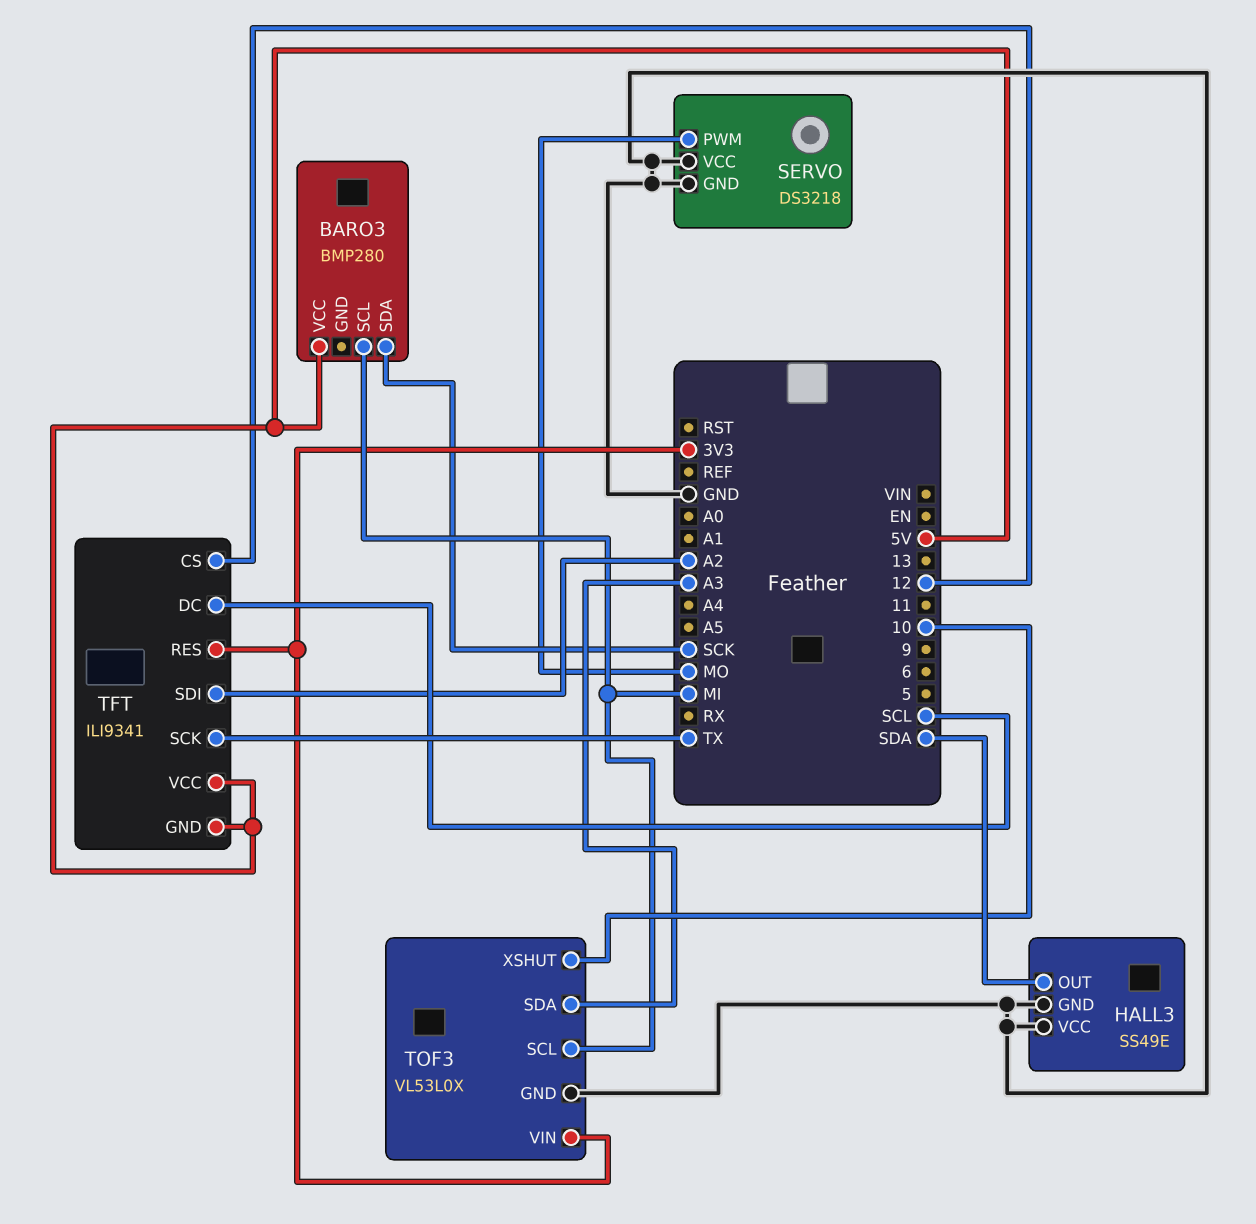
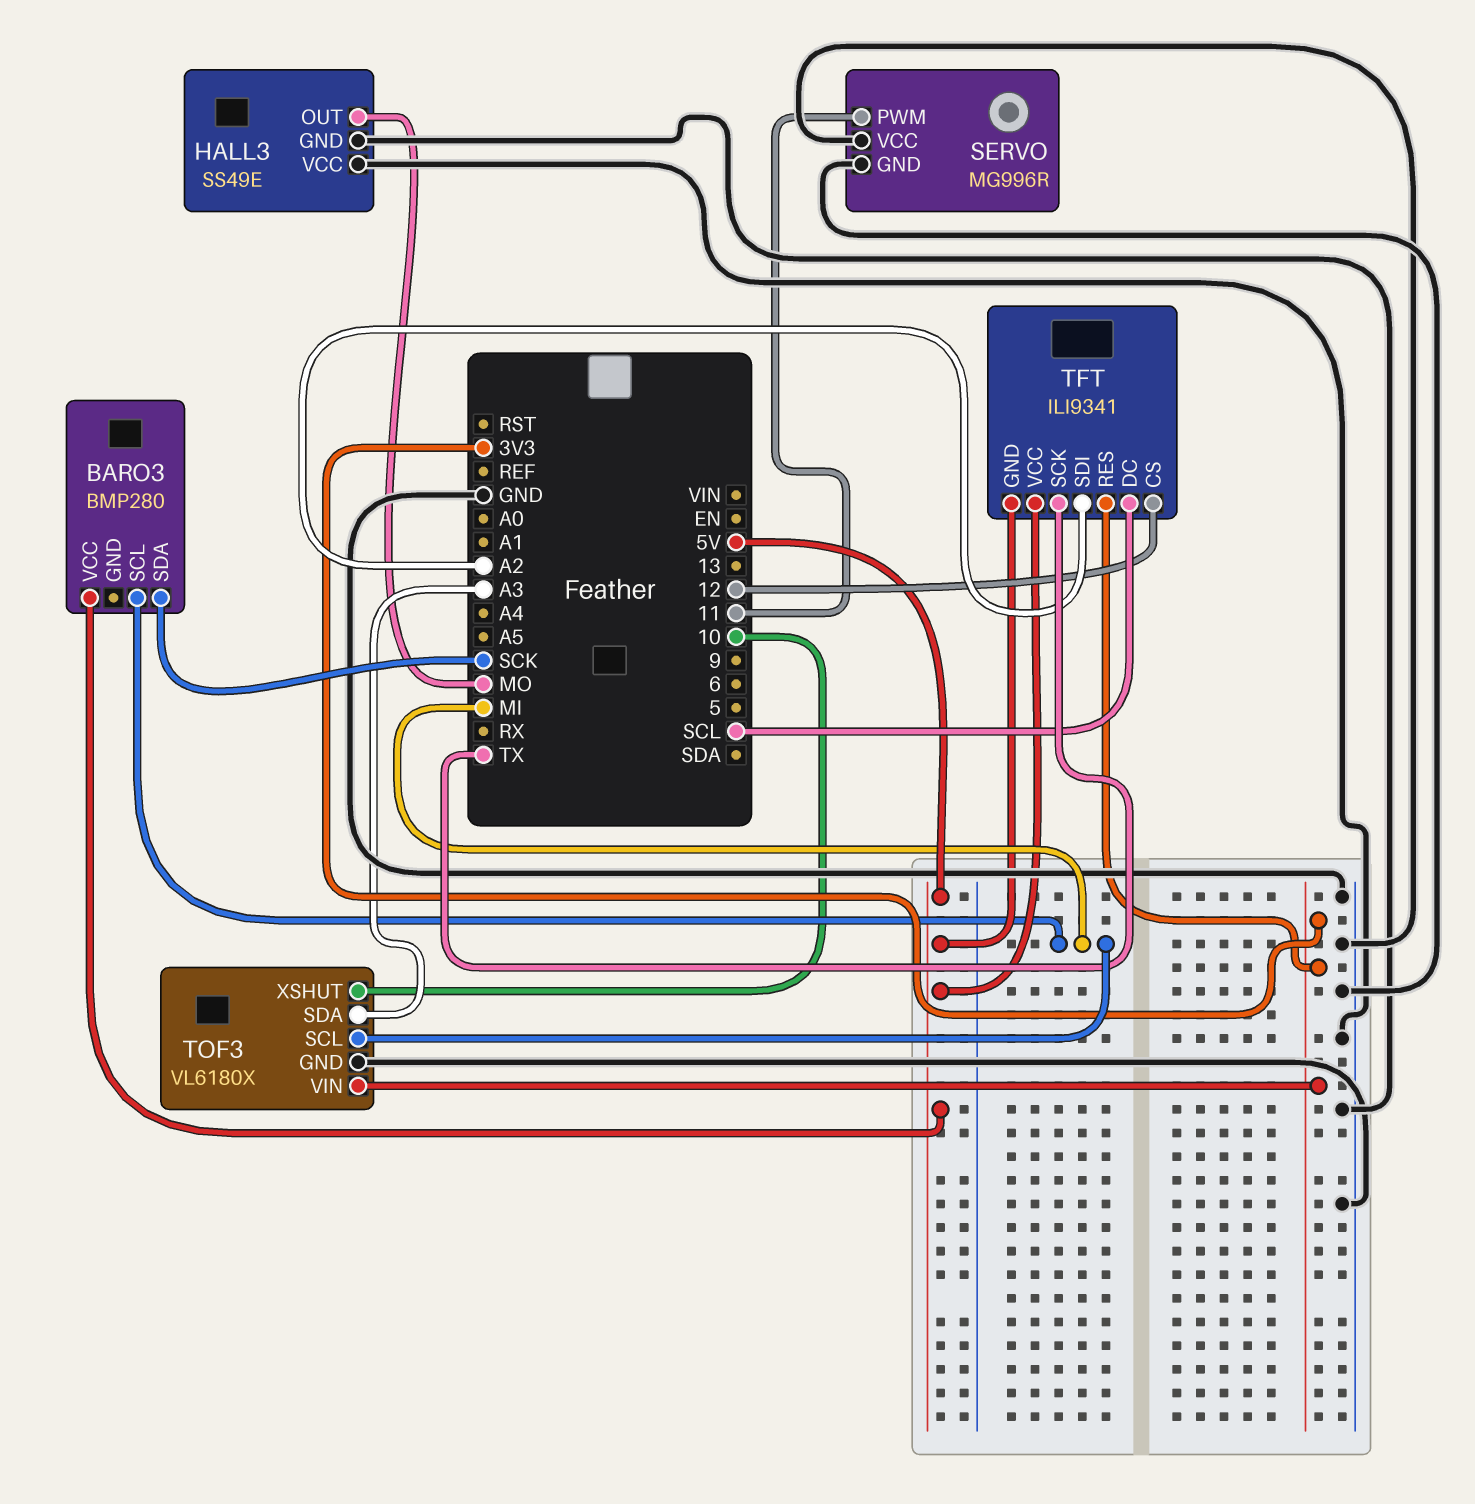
HALL3 pin OUT: SDA -> MO
SERVO: DS3218 -> MG996R
SERVO pin PWM: MO -> 11
TOF3: VL53L0X -> VL6180X

